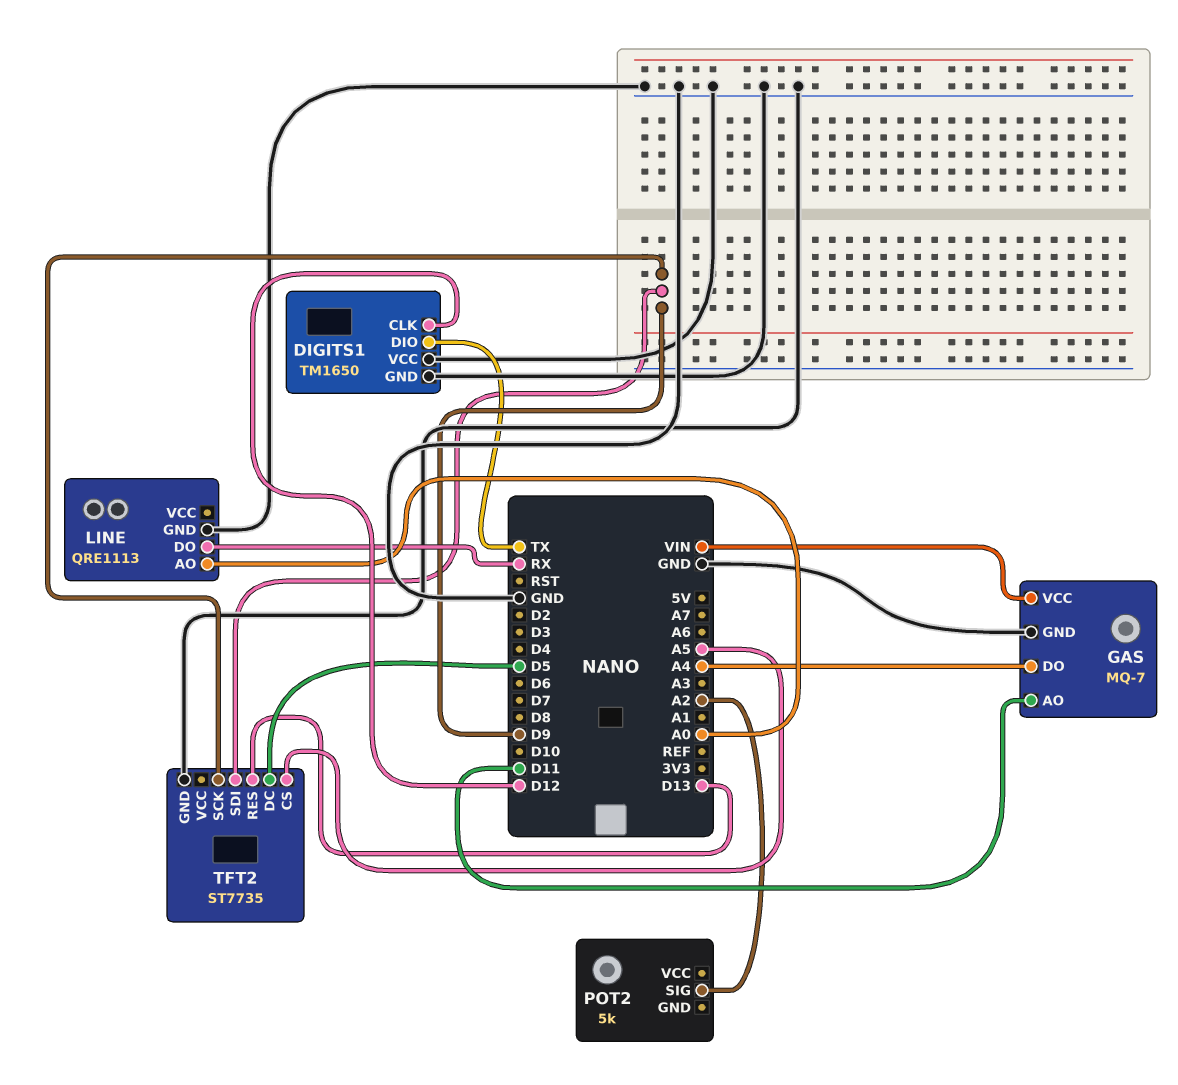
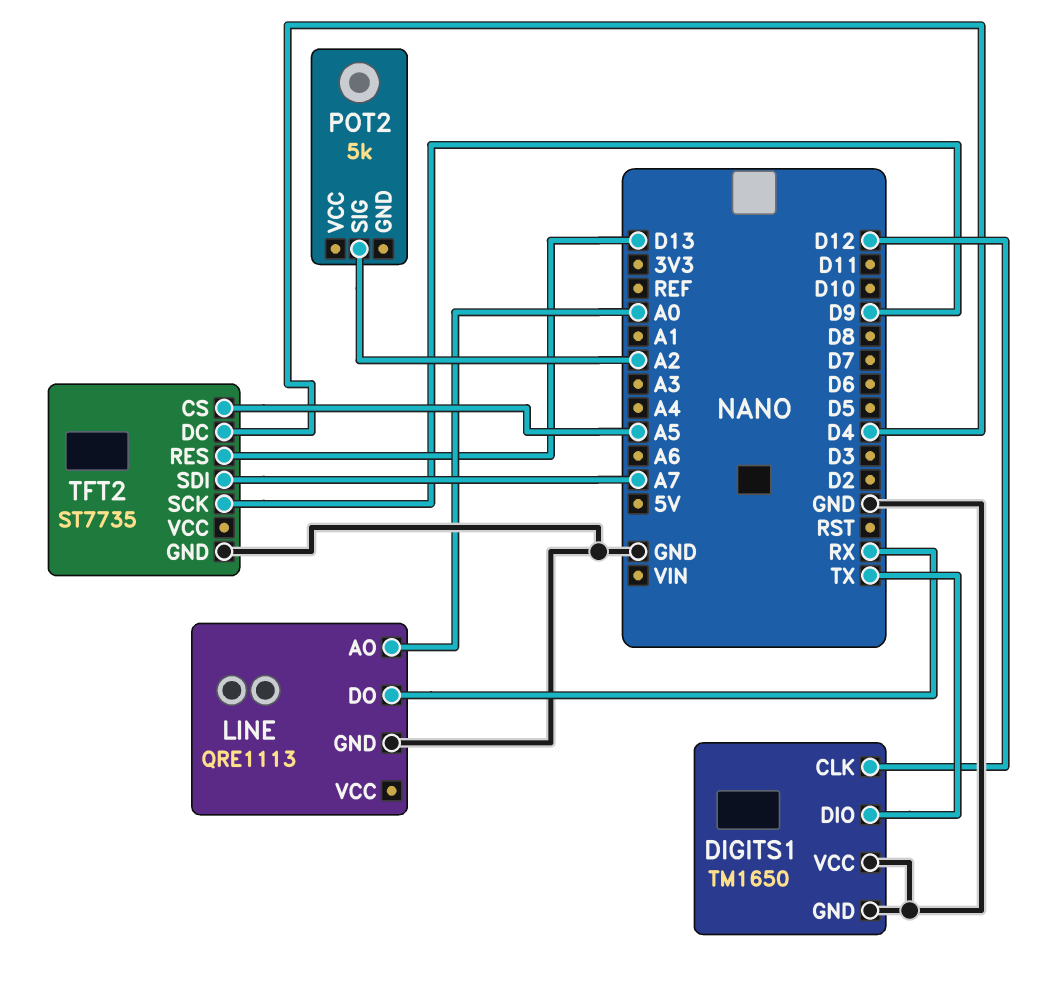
GAS: MQ-7 -> none
GAS pin AO: D11 -> none
GAS pin DO: A4 -> none
GAS pin GND: GND -> none
GAS pin VCC: VIN -> none
TFT2 pin DC: D5 -> D4
TFT2 pin SDI: D9 -> A7

